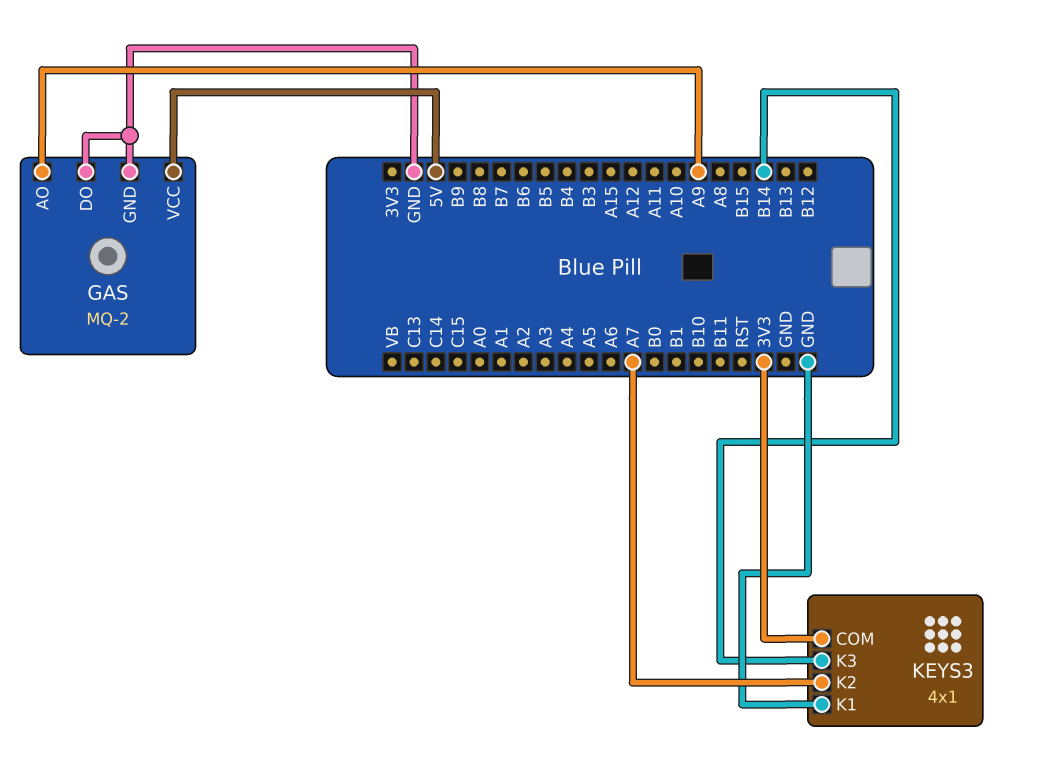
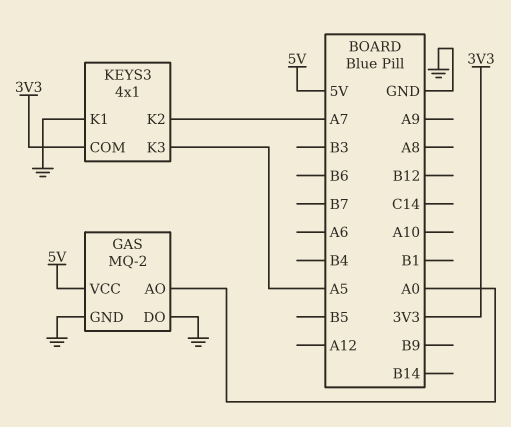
GAS pin AO: A9 -> A0
KEYS3 pin K3: B14 -> A5

